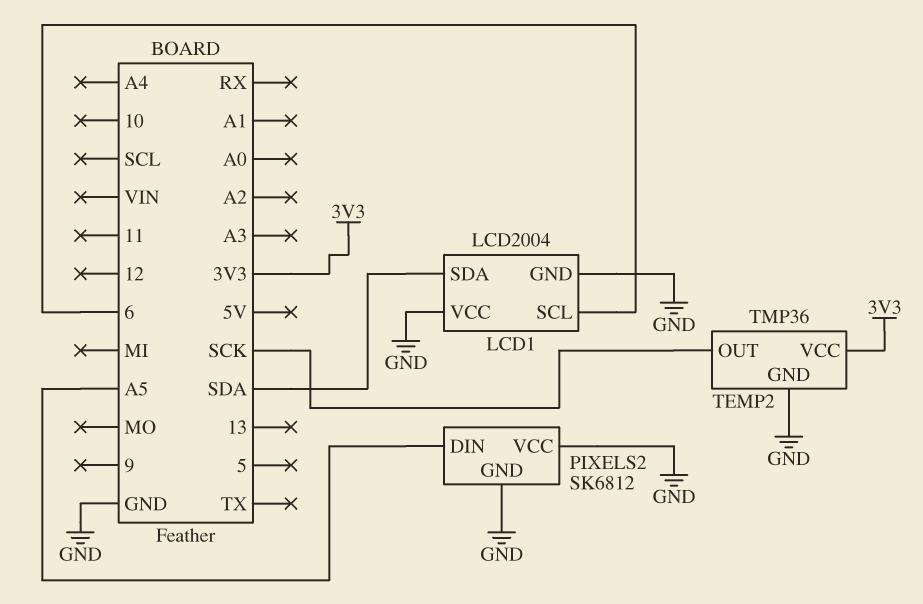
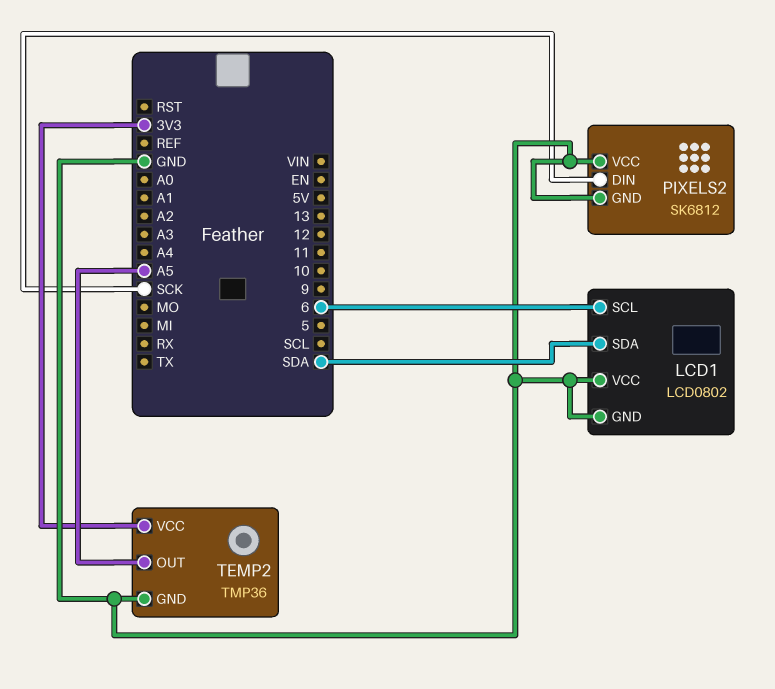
LCD1: LCD2004 -> LCD0802
PIXELS2 pin DIN: A5 -> SCK
TEMP2 pin OUT: SCK -> A5

